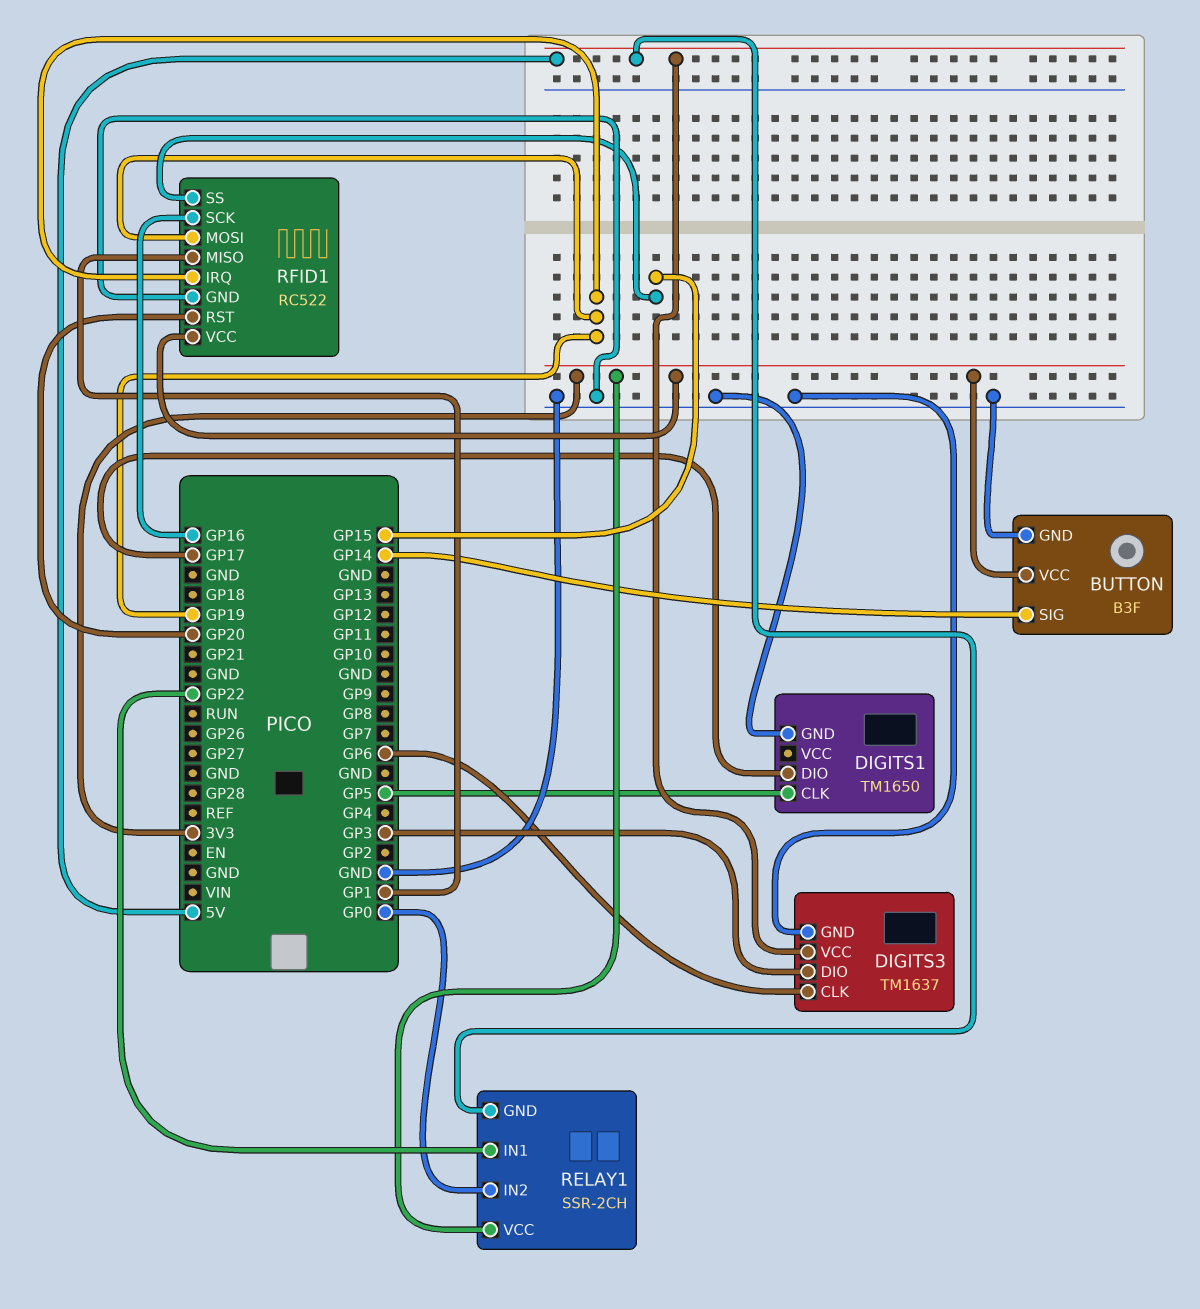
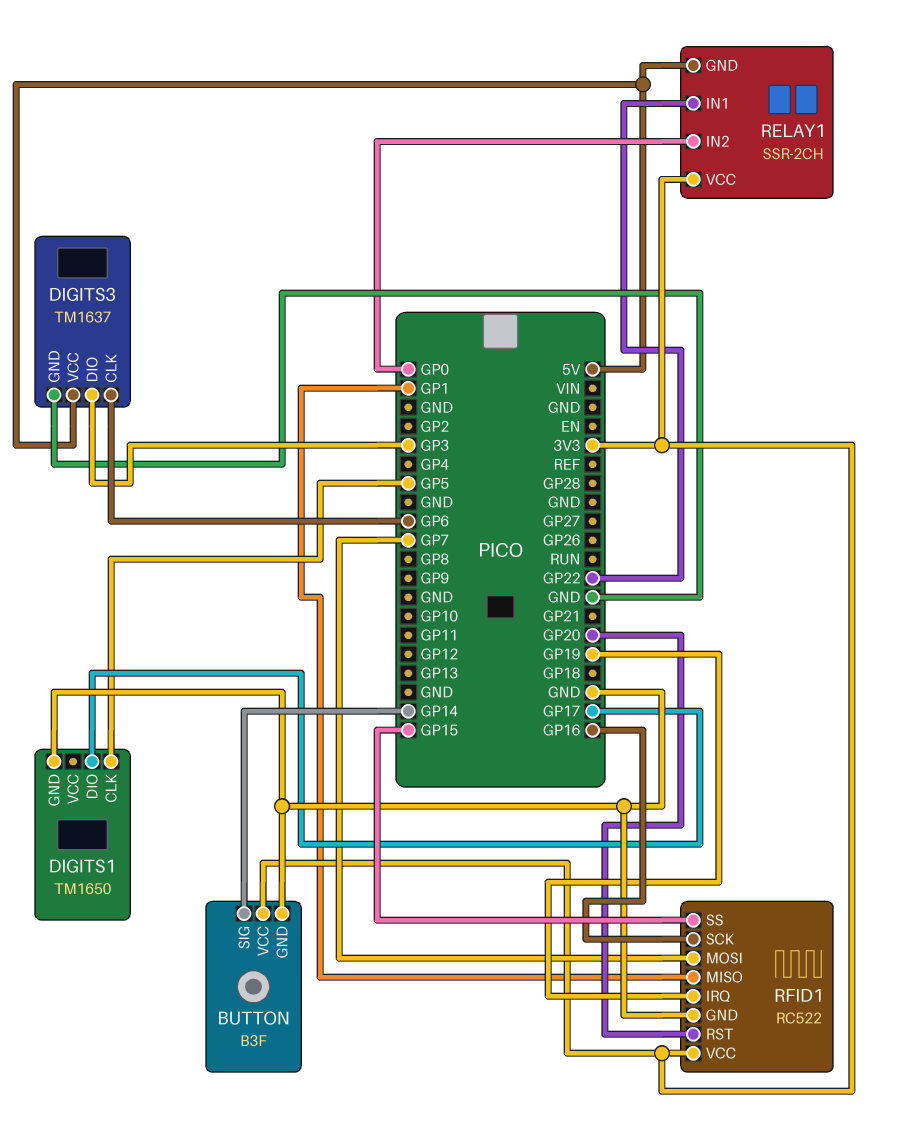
RFID1 pin MOSI: GP19 -> GP7

